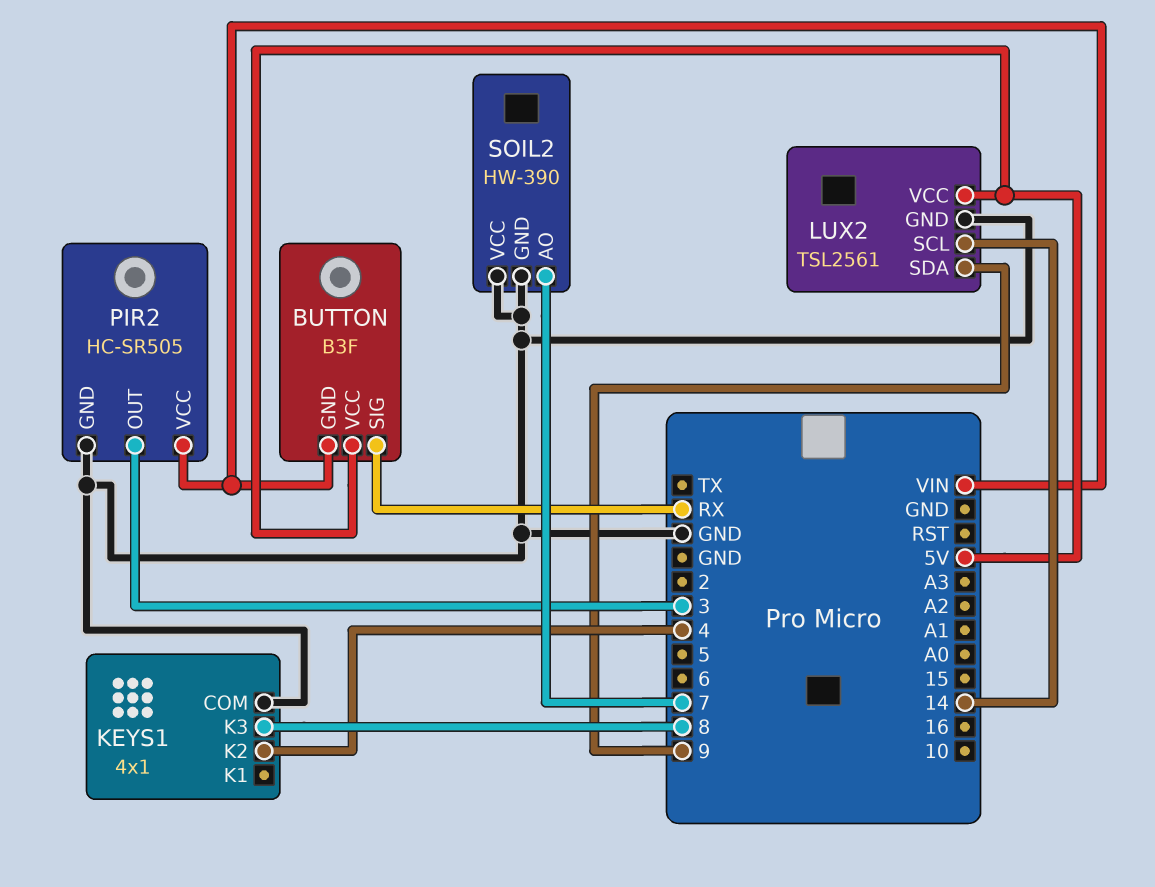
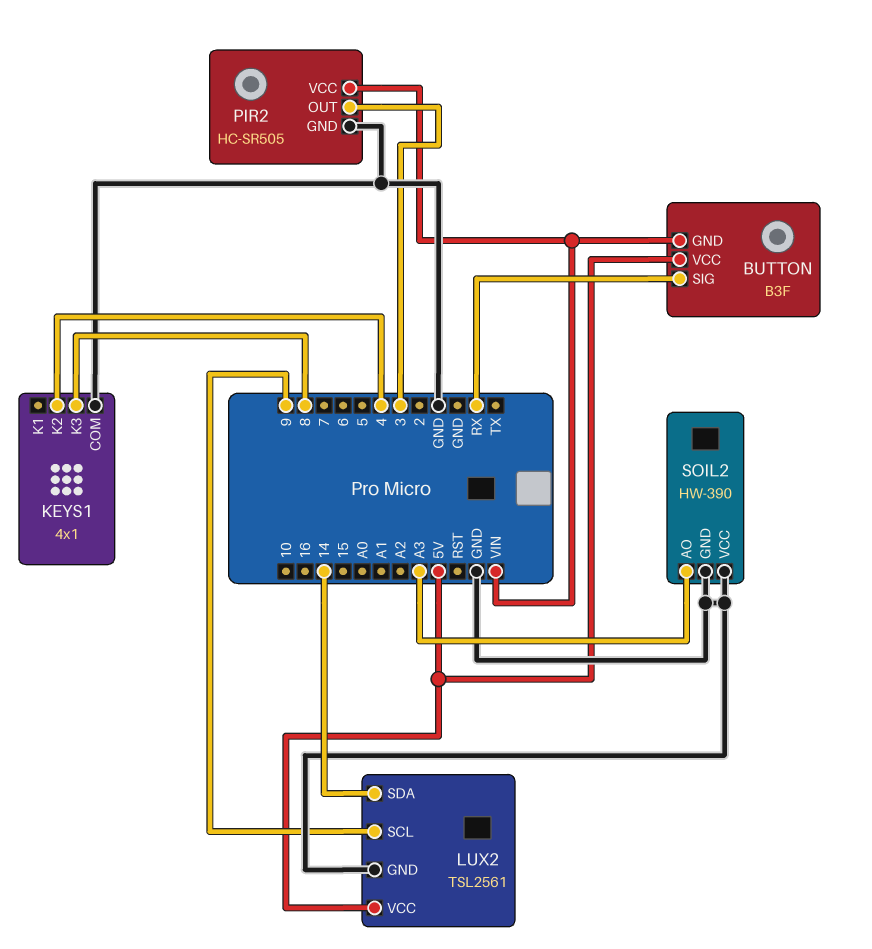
LUX2 pin SCL: 14 -> 9
LUX2 pin SDA: 9 -> 14
SOIL2 pin AO: 7 -> A3

